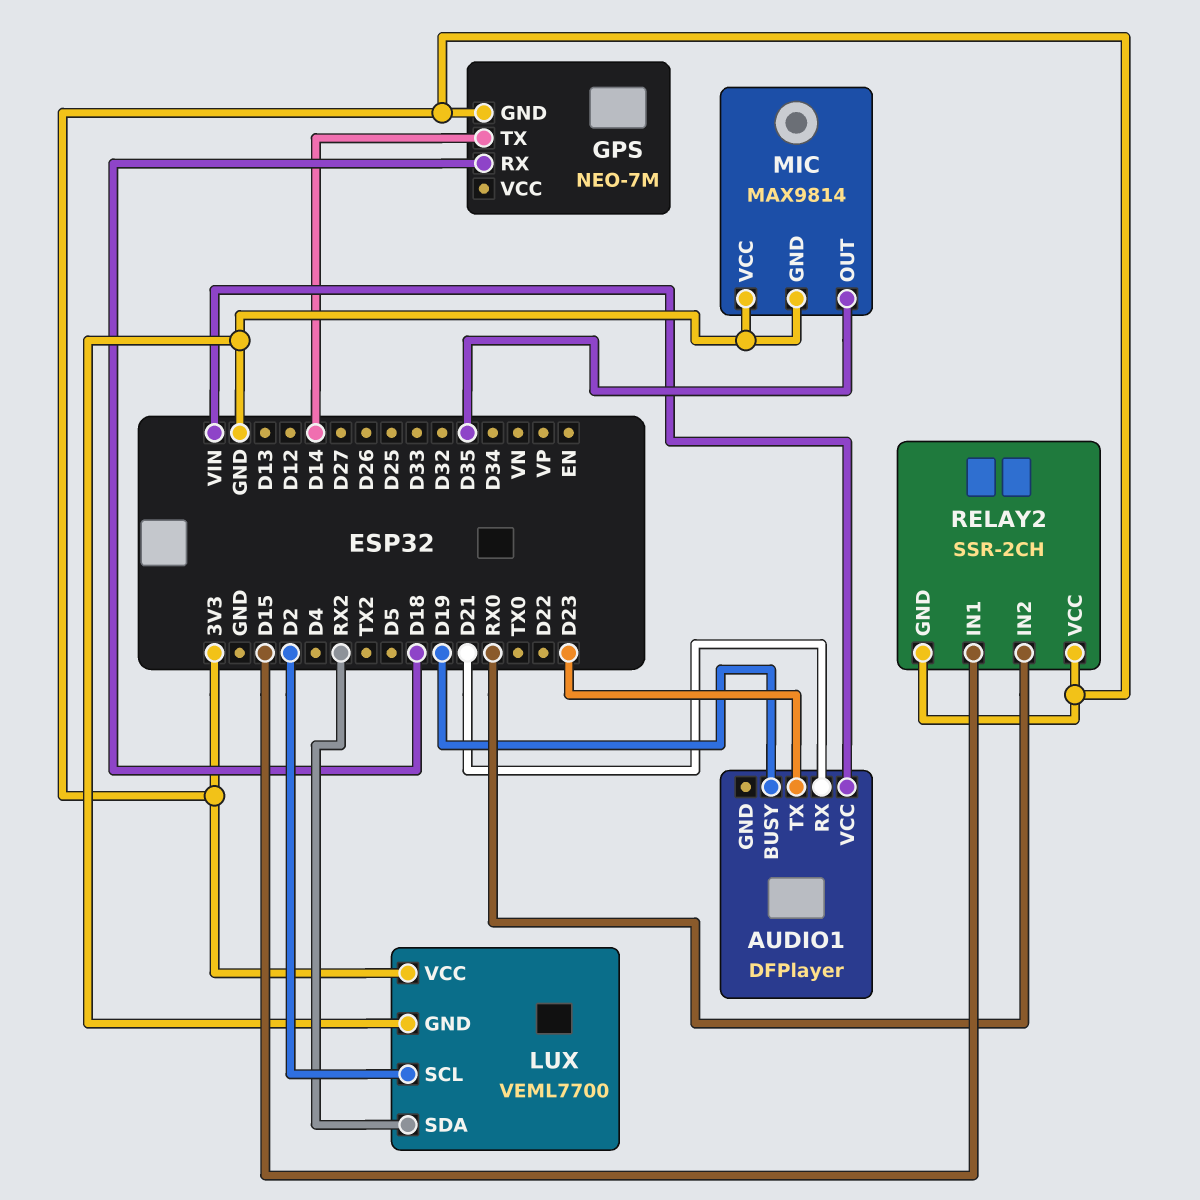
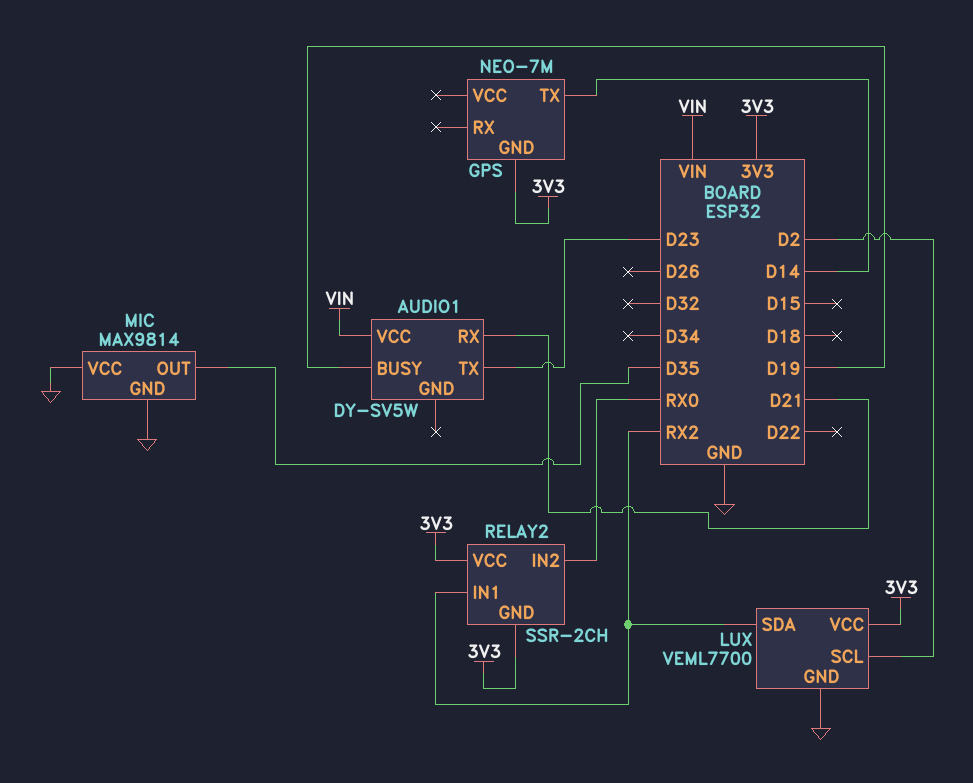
AUDIO1: DFPlayer -> DY-SV5W
GPS pin RX: D18 -> none
RELAY2 pin IN1: D15 -> RX2

